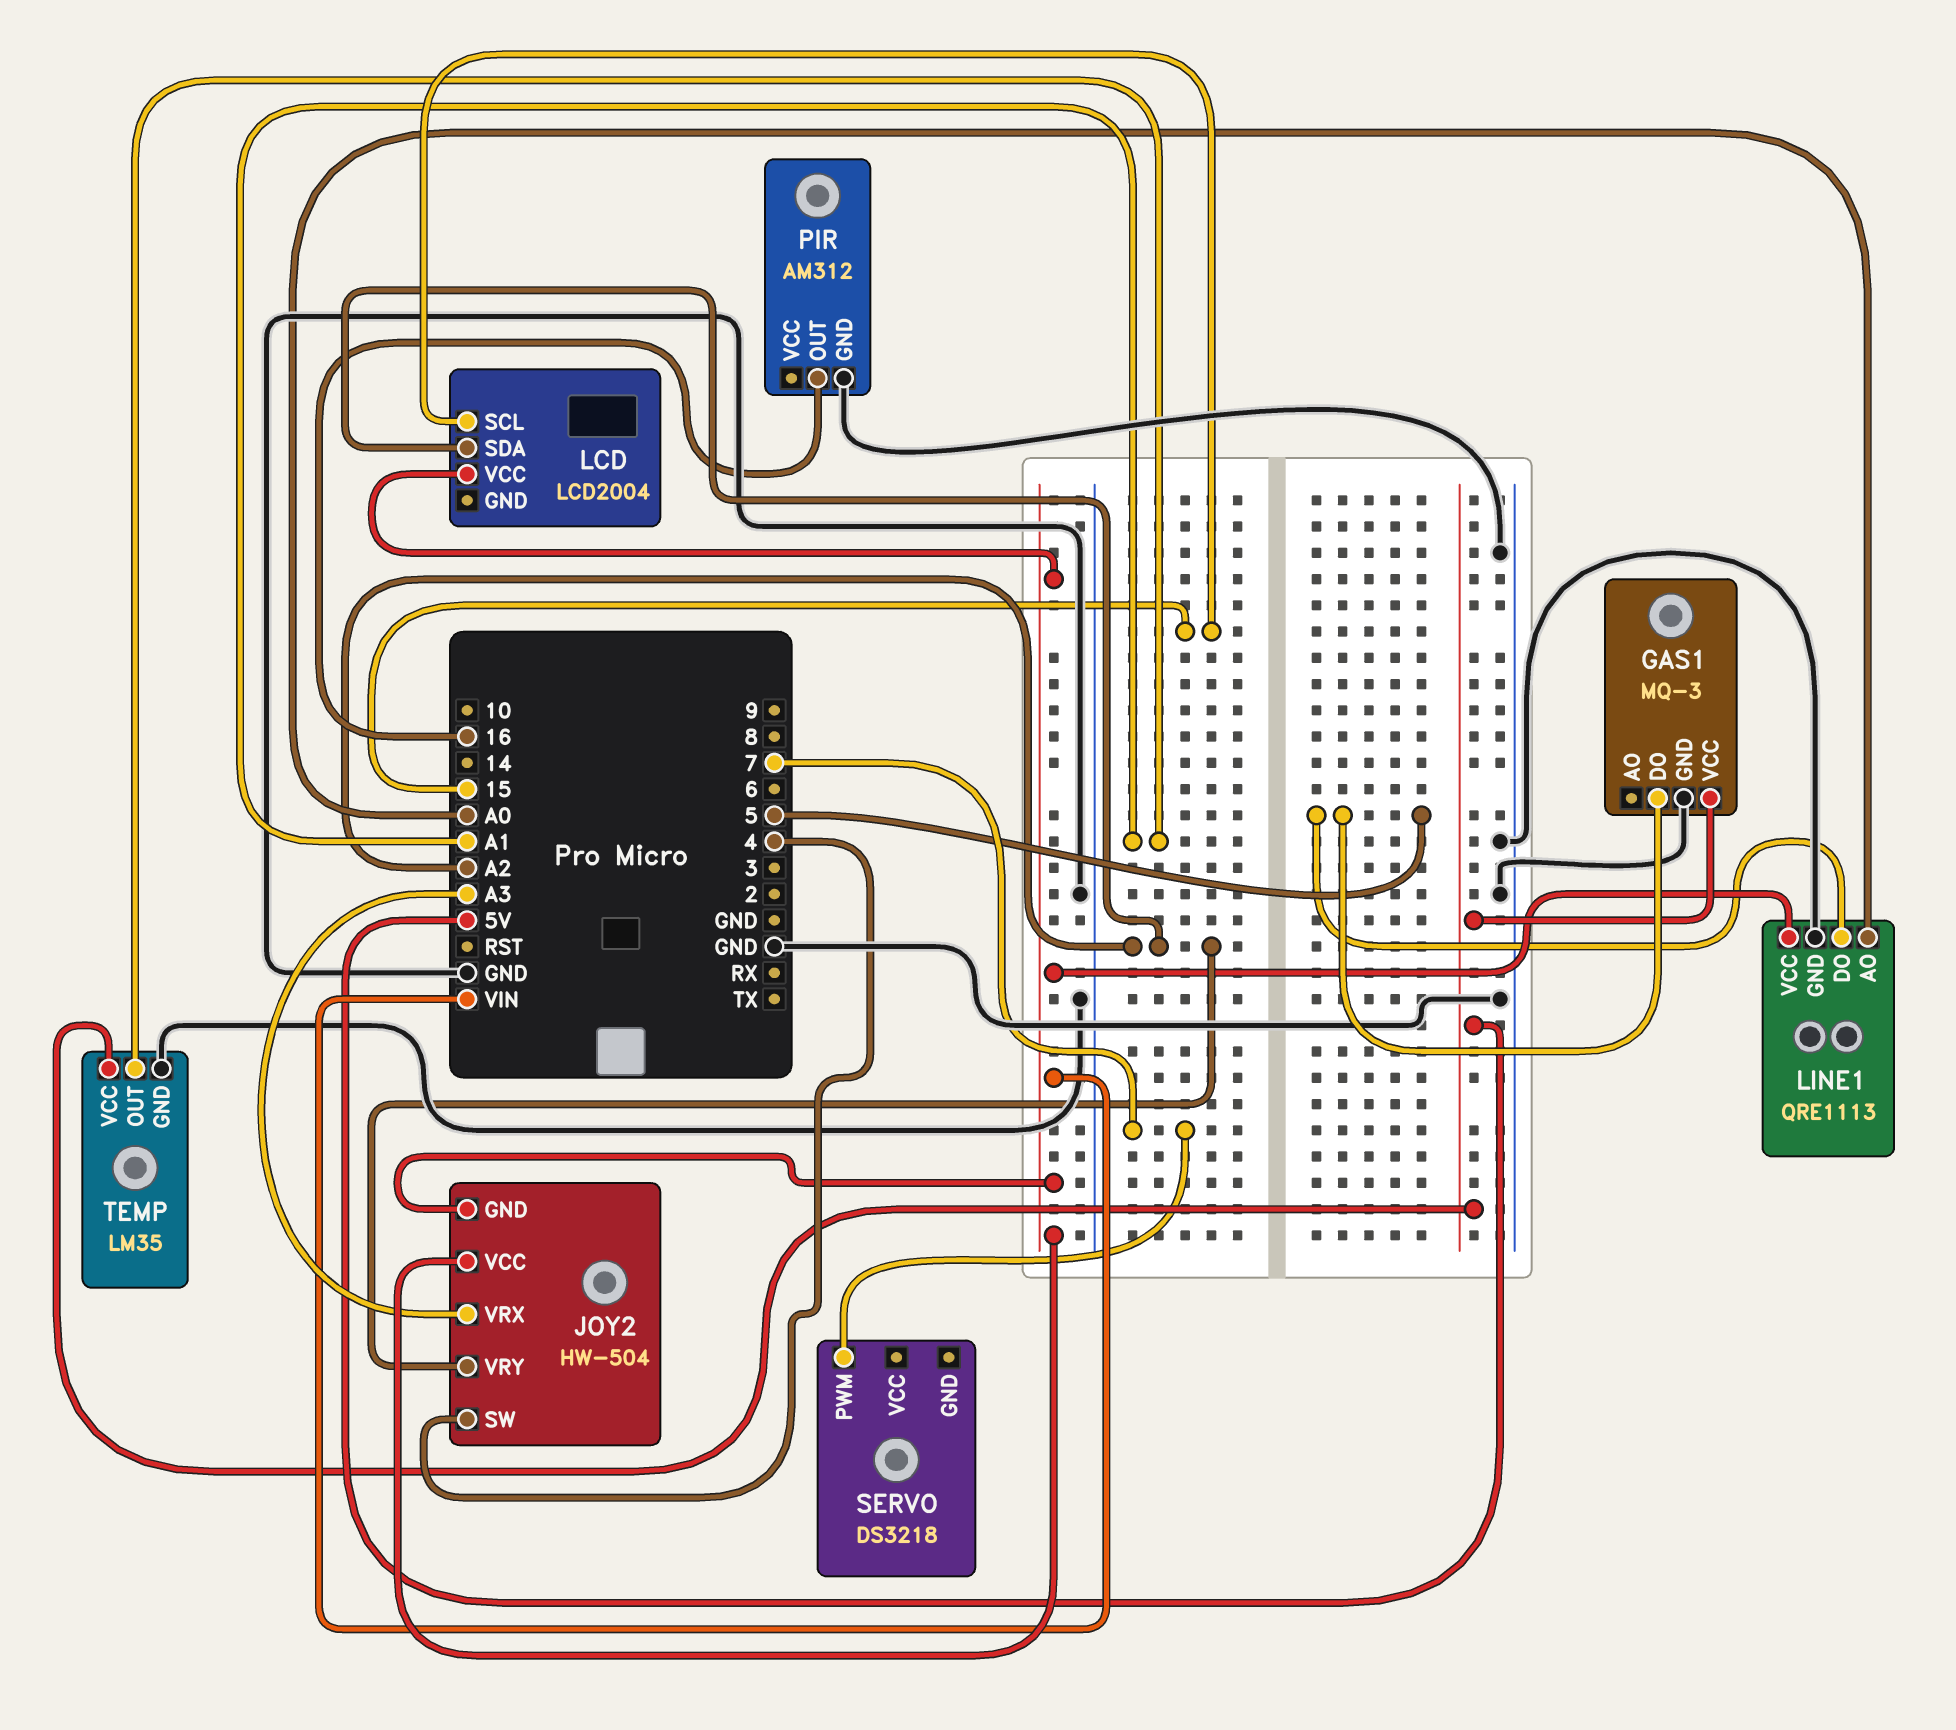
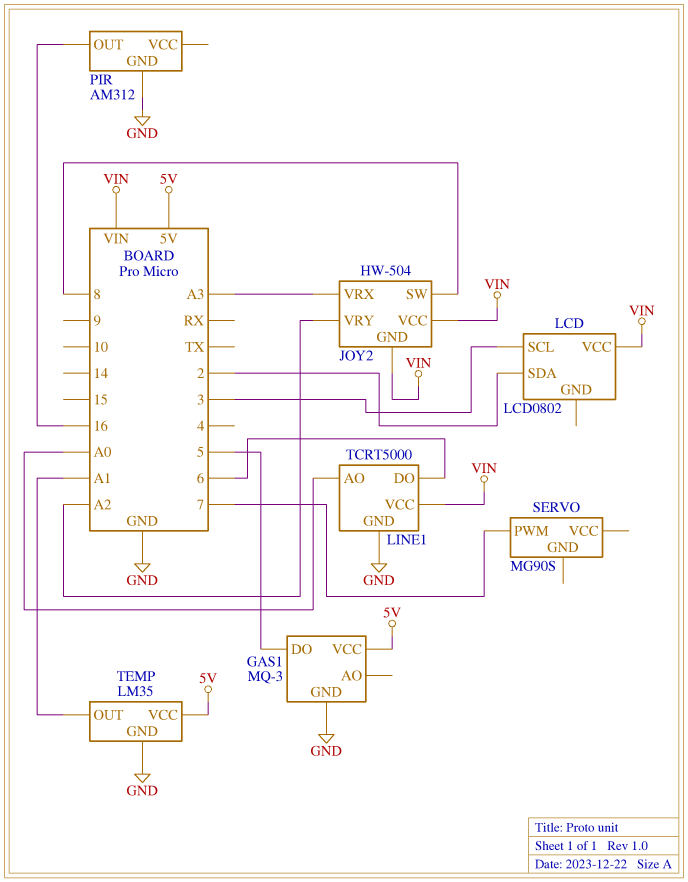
JOY2 pin SW: 4 -> 8
LCD: LCD2004 -> LCD0802
LCD pin SCL: 15 -> 3
LCD pin SDA: A2 -> 2
LINE1: QRE1113 -> TCRT5000
LINE1 pin DO: 5 -> 6
SERVO: DS3218 -> MG90S

